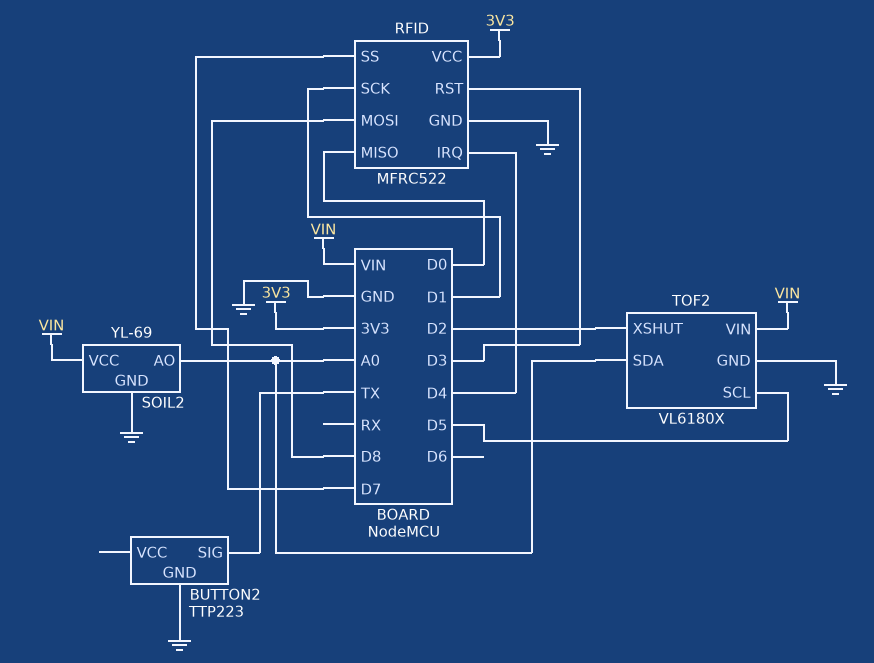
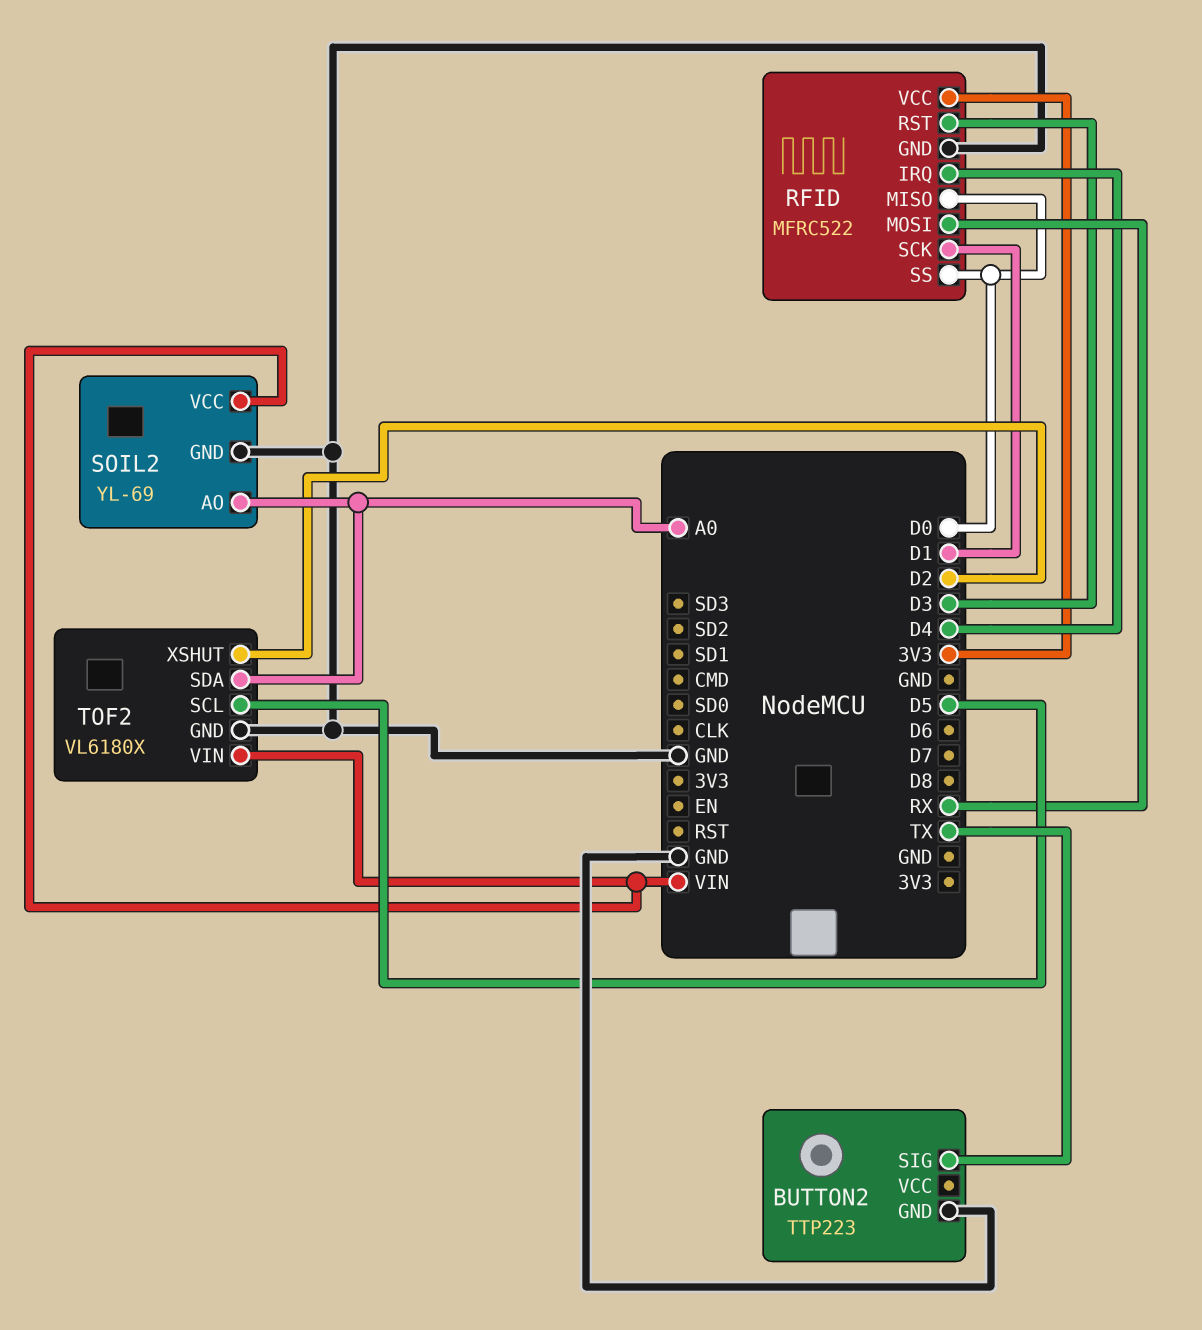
RFID pin MOSI: D8 -> RX
RFID pin SS: D7 -> D0

